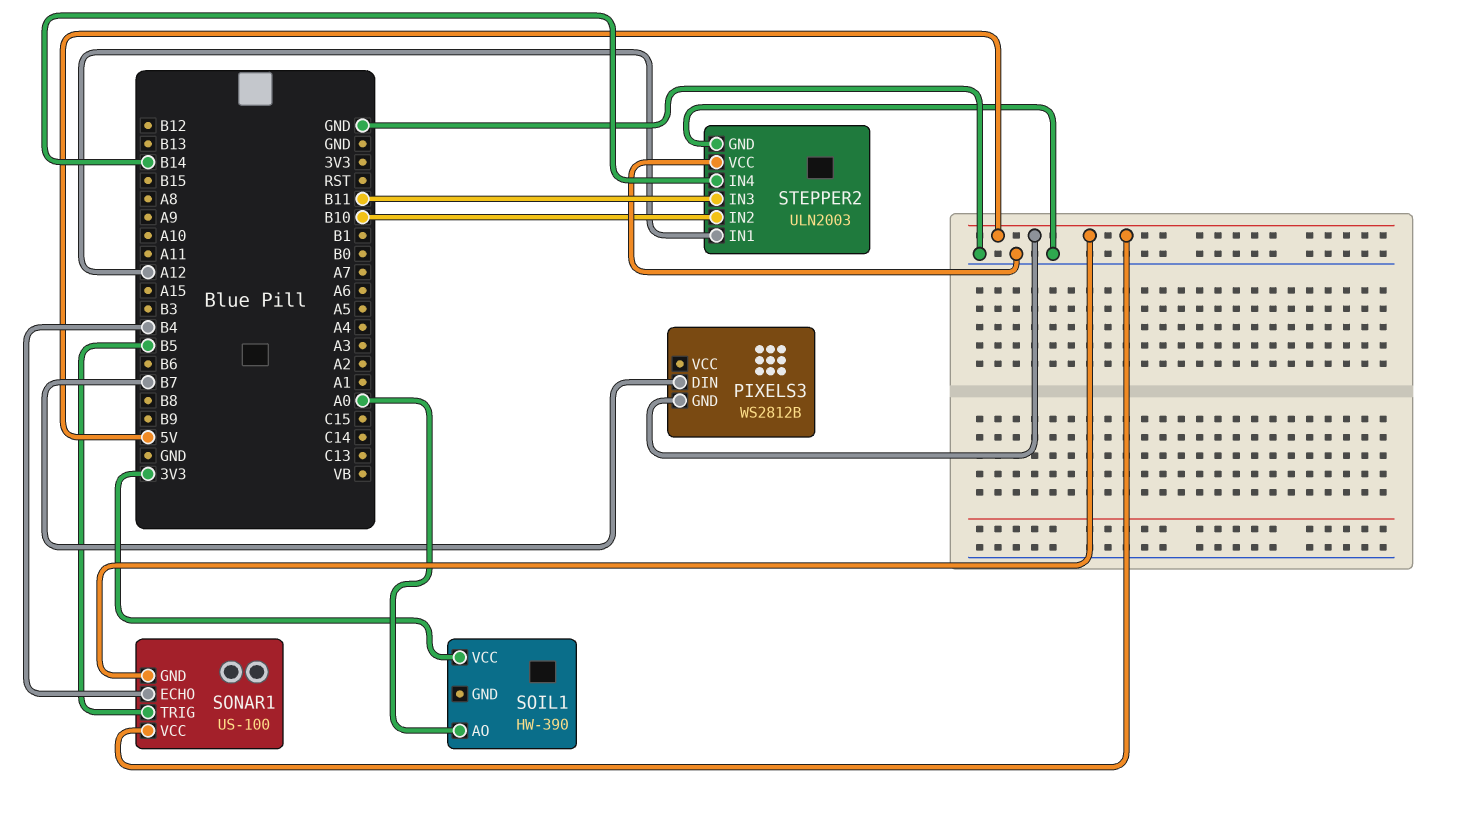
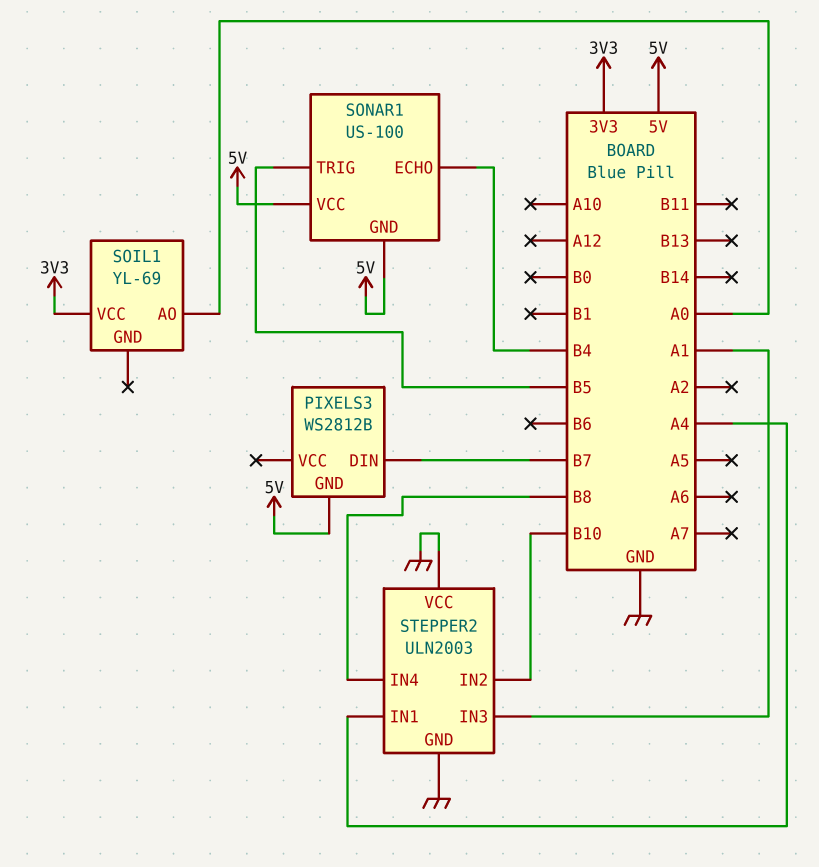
SOIL1: HW-390 -> YL-69
STEPPER2 pin IN1: A12 -> A4
STEPPER2 pin IN3: B11 -> A1
STEPPER2 pin IN4: B14 -> B8

